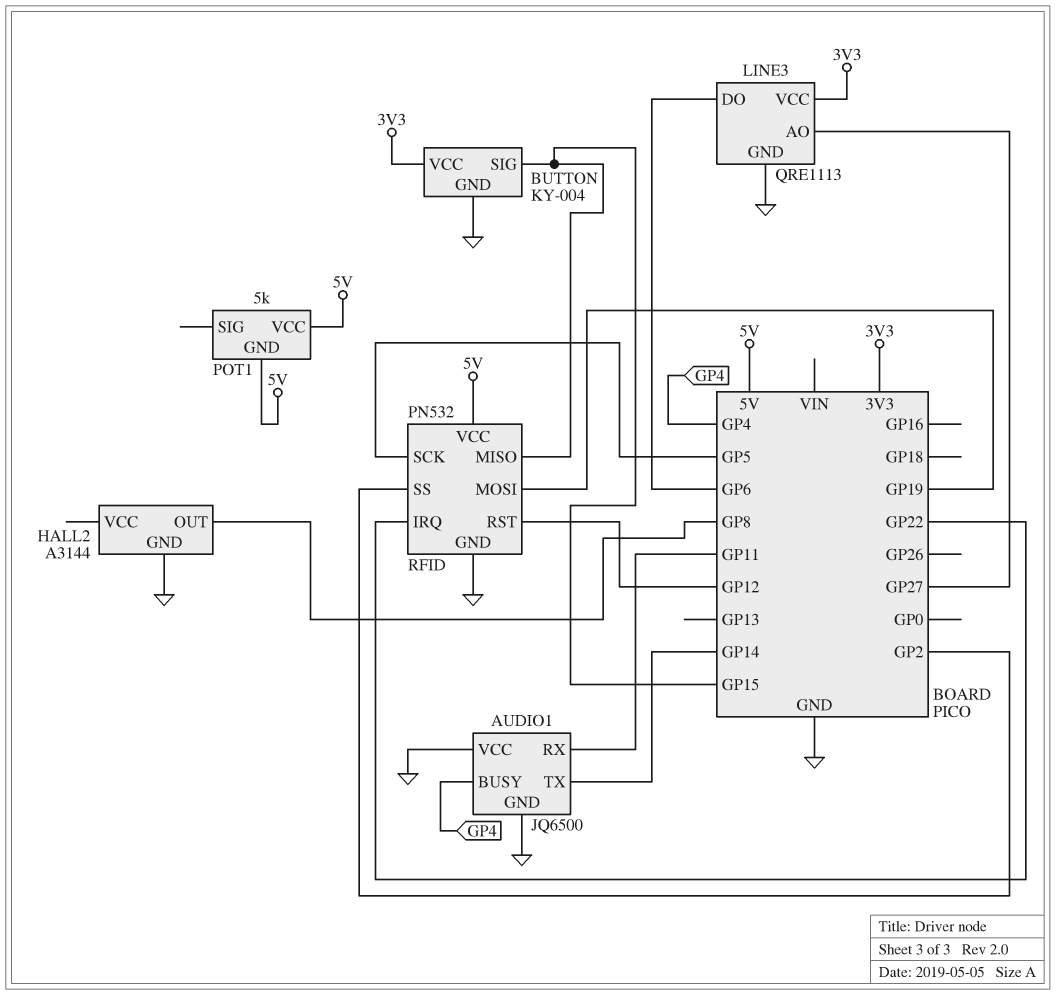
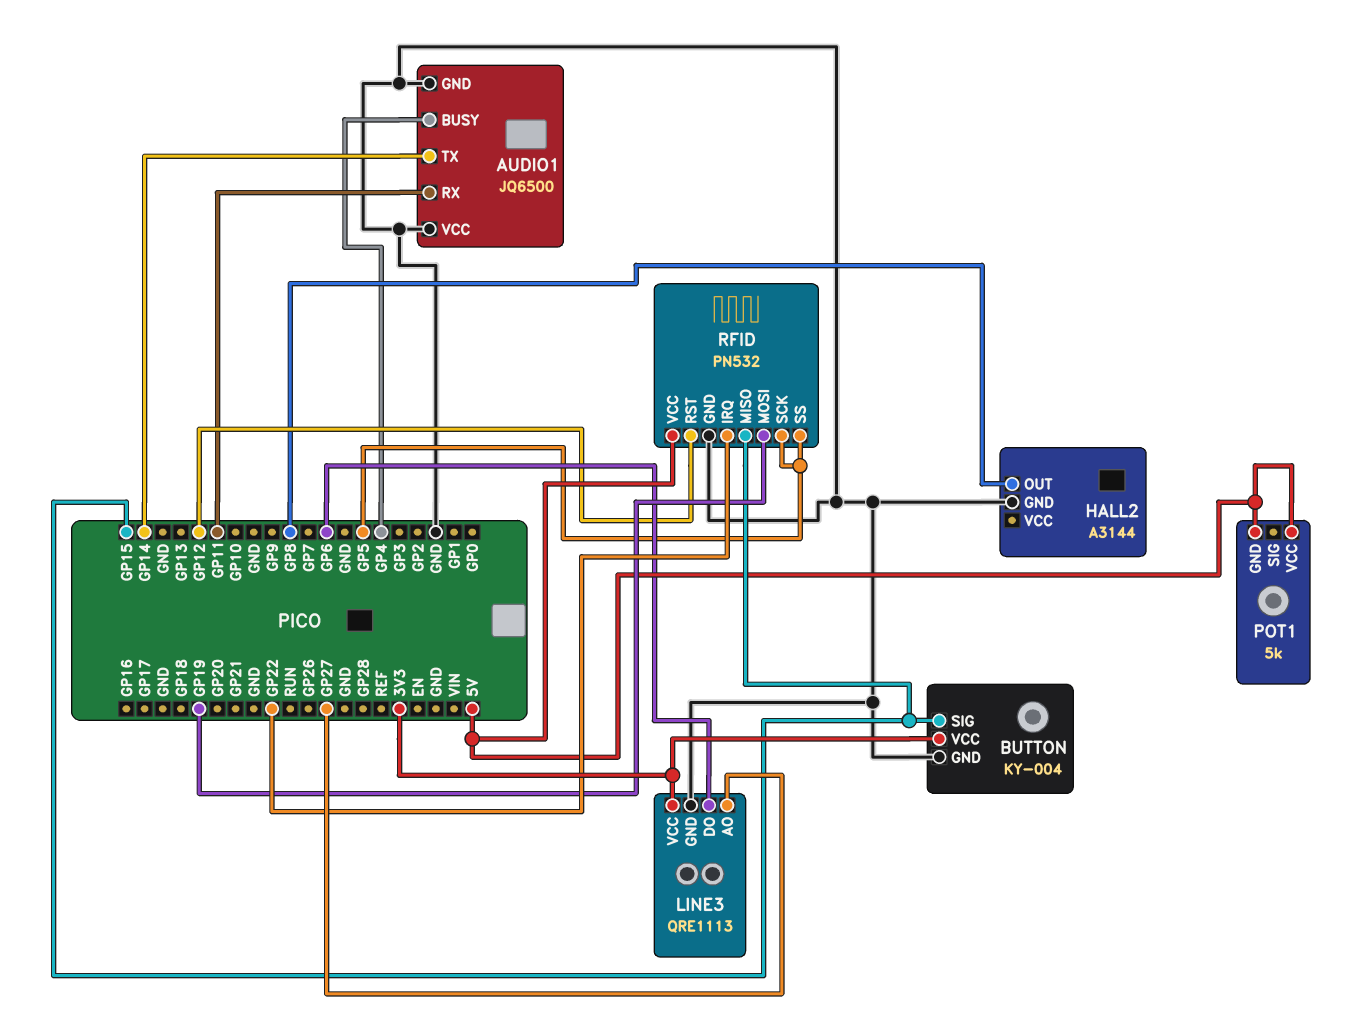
RFID pin SS: GP2 -> GP5

